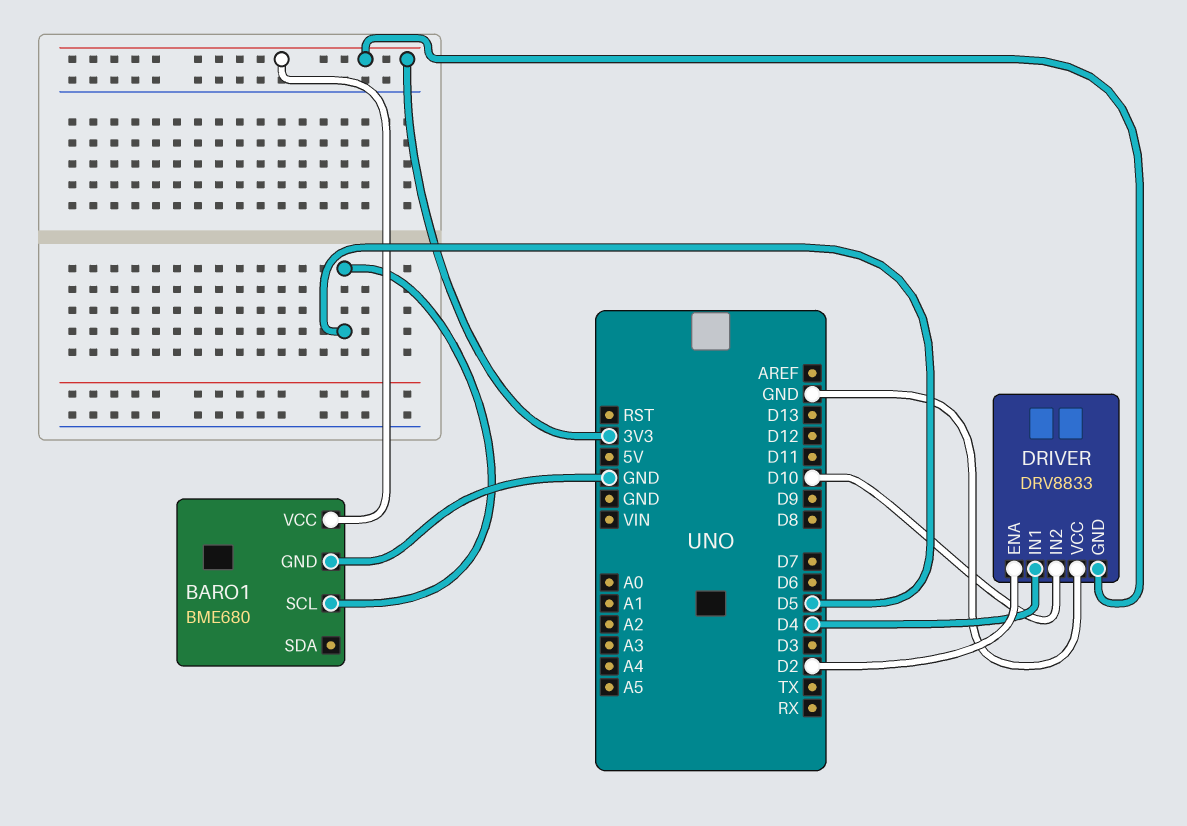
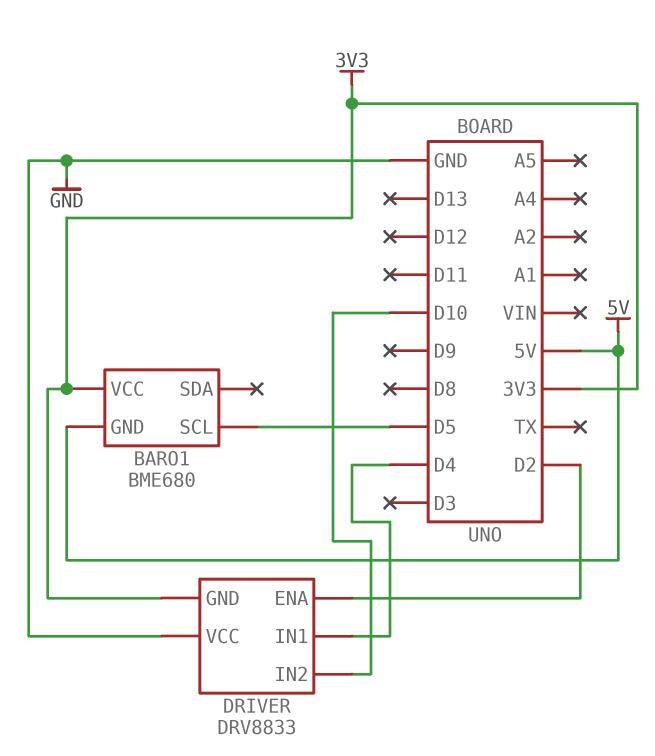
BARO1 pin GND: GND -> 5V

